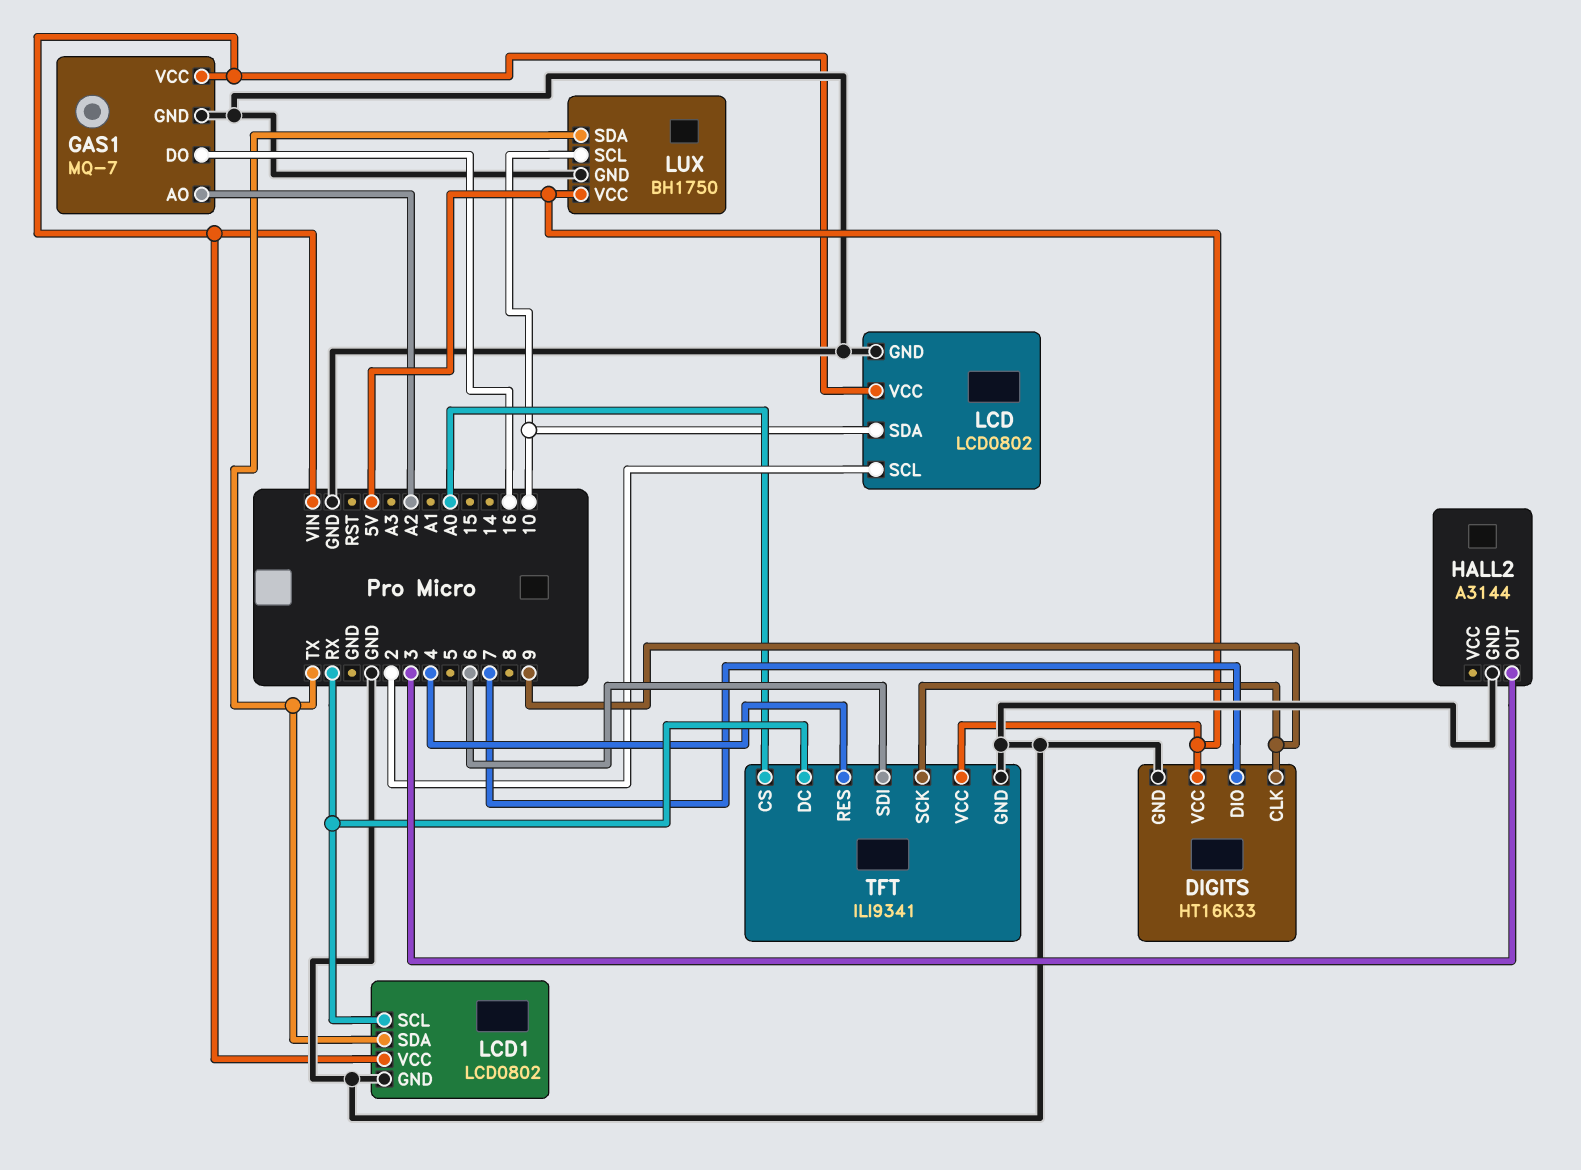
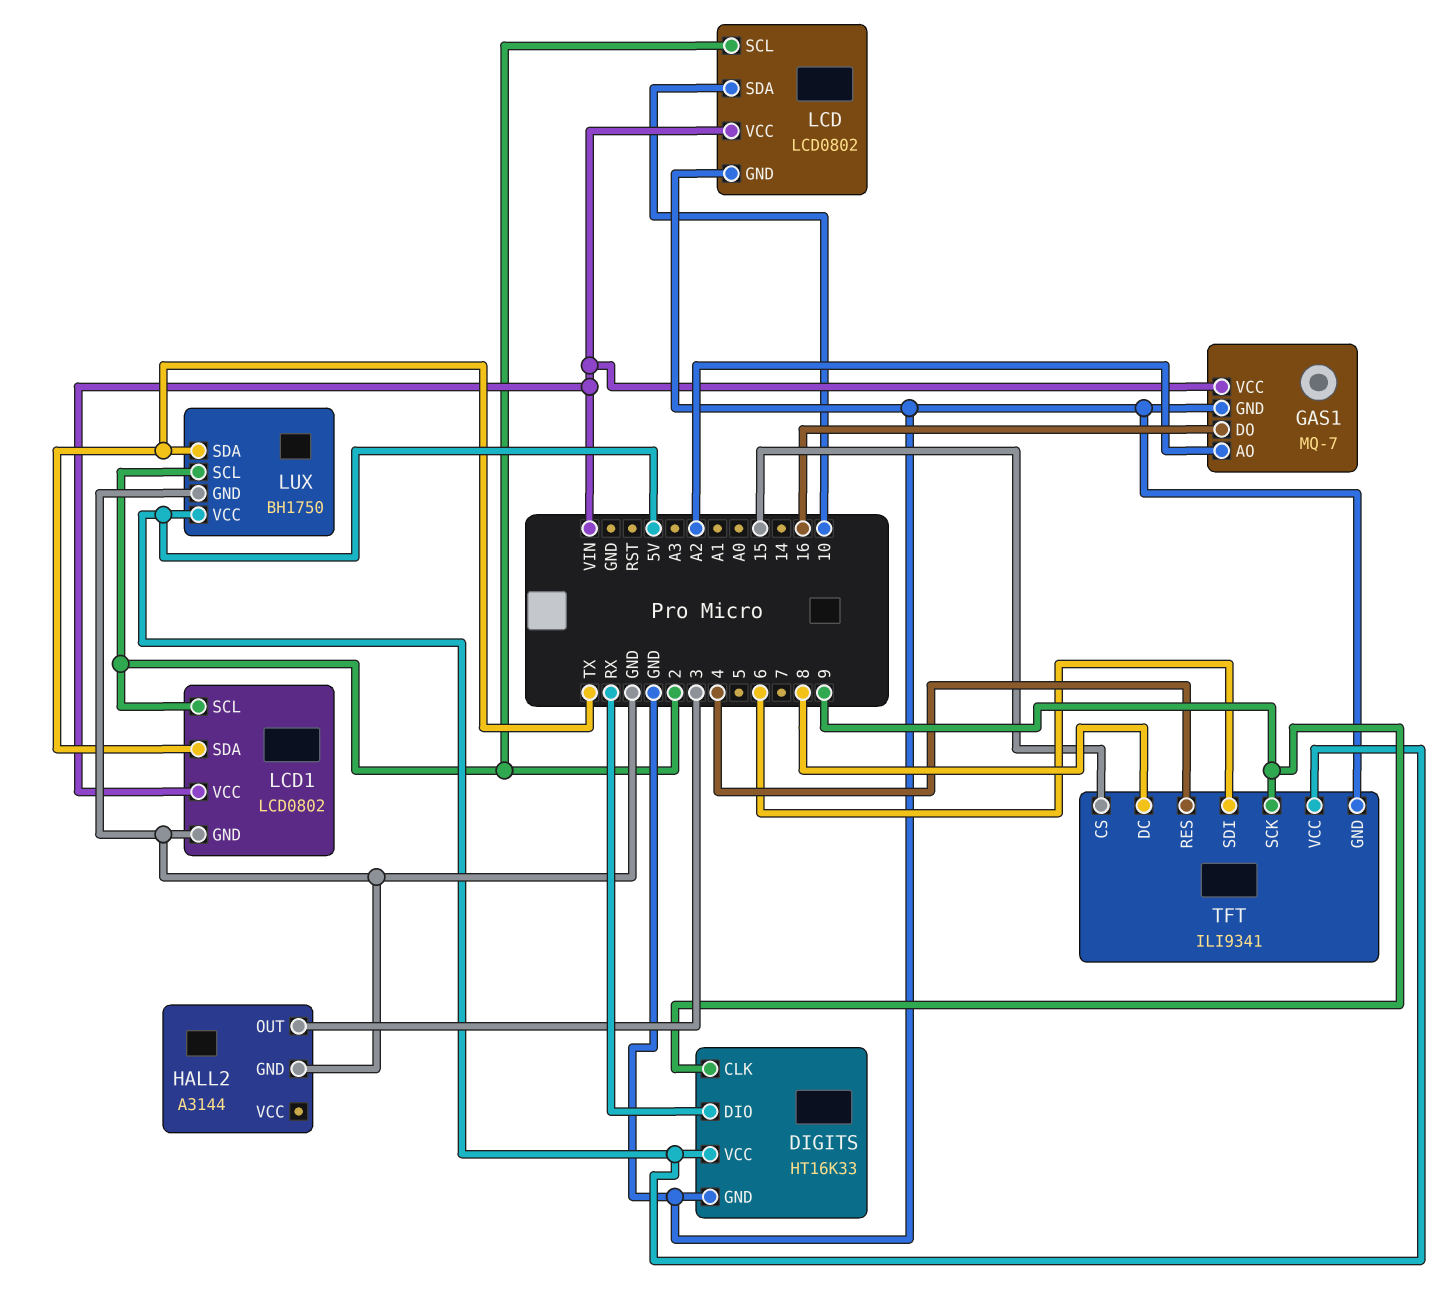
DIGITS pin DIO: 7 -> RX
LCD1 pin SCL: RX -> 2
LUX pin SCL: 10 -> 2
TFT pin CS: A0 -> 15
TFT pin DC: RX -> 8

